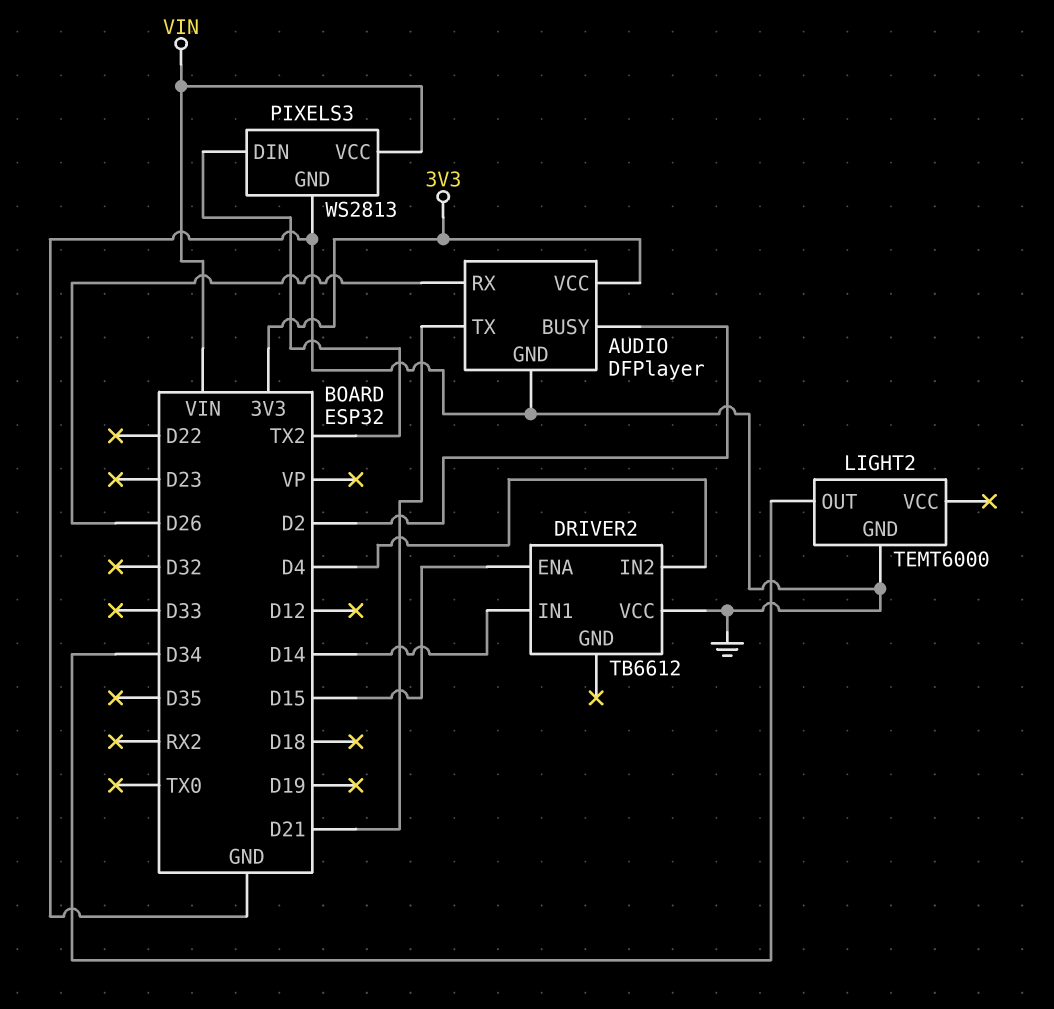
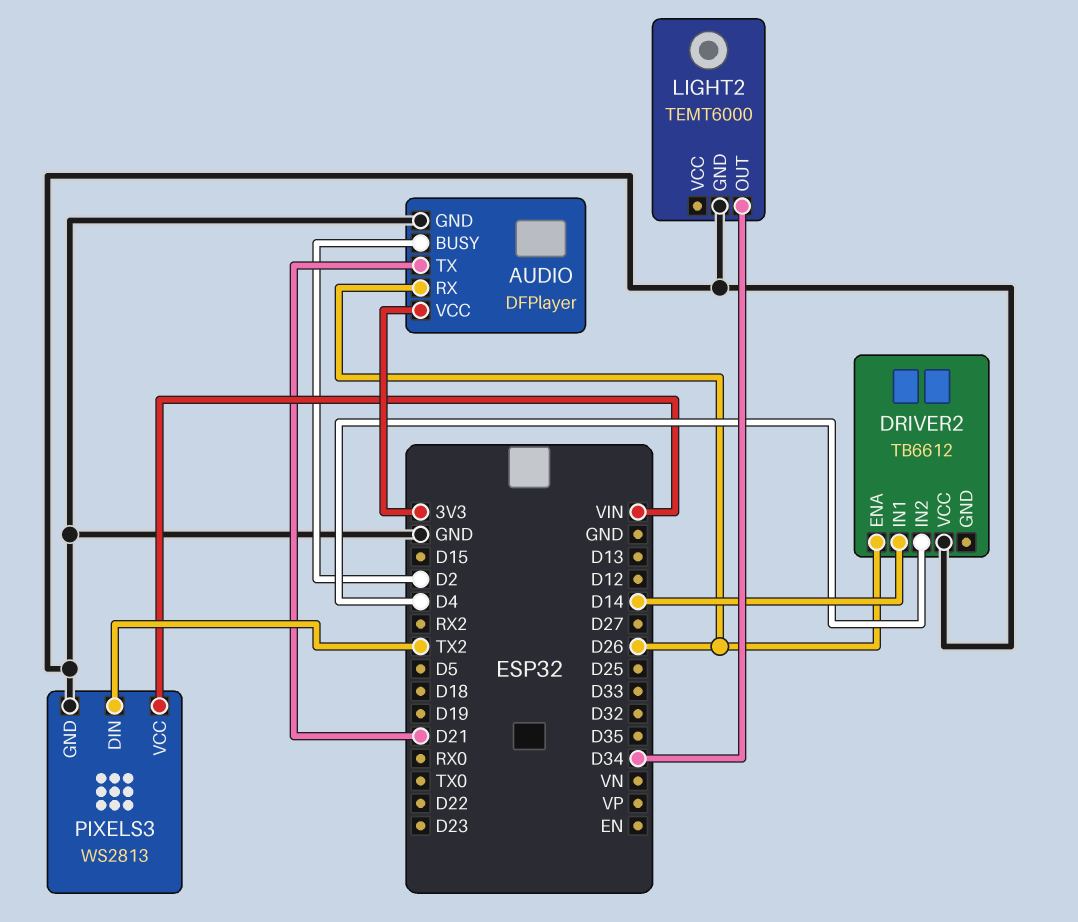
DRIVER2 pin ENA: D15 -> D26

